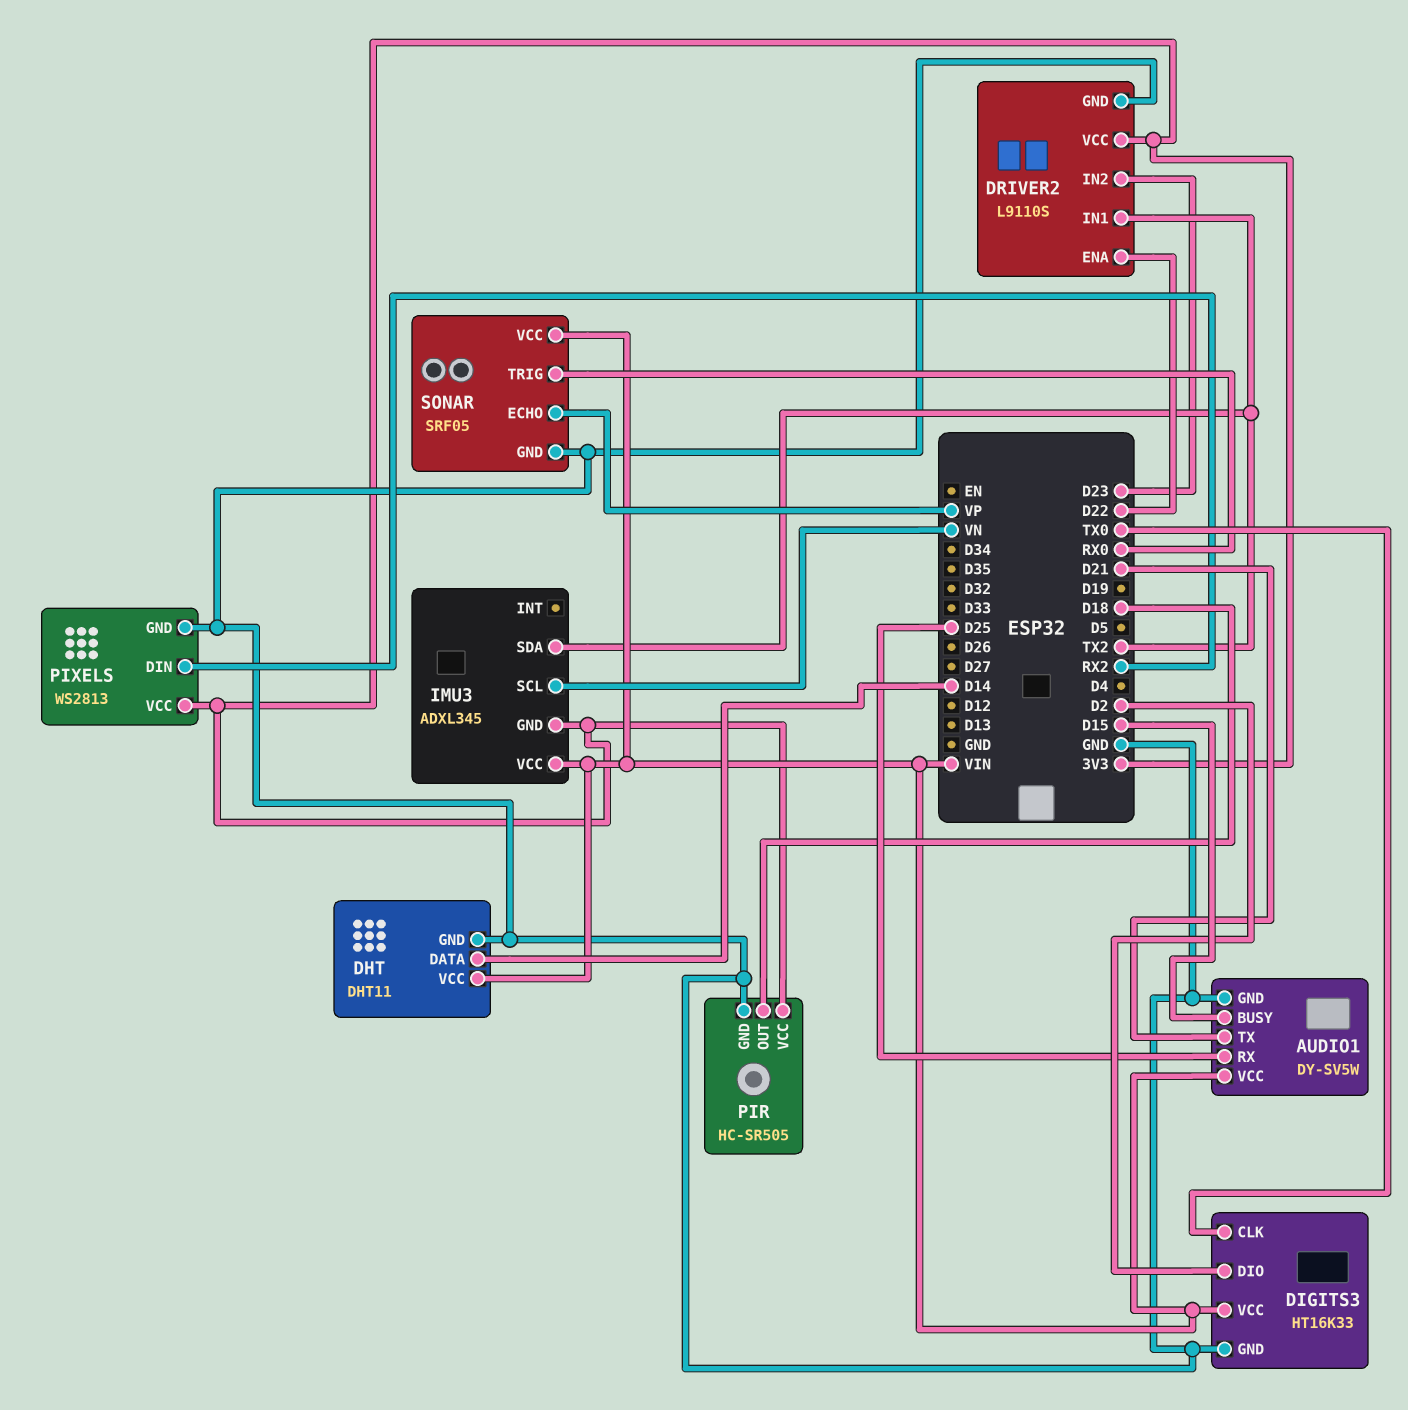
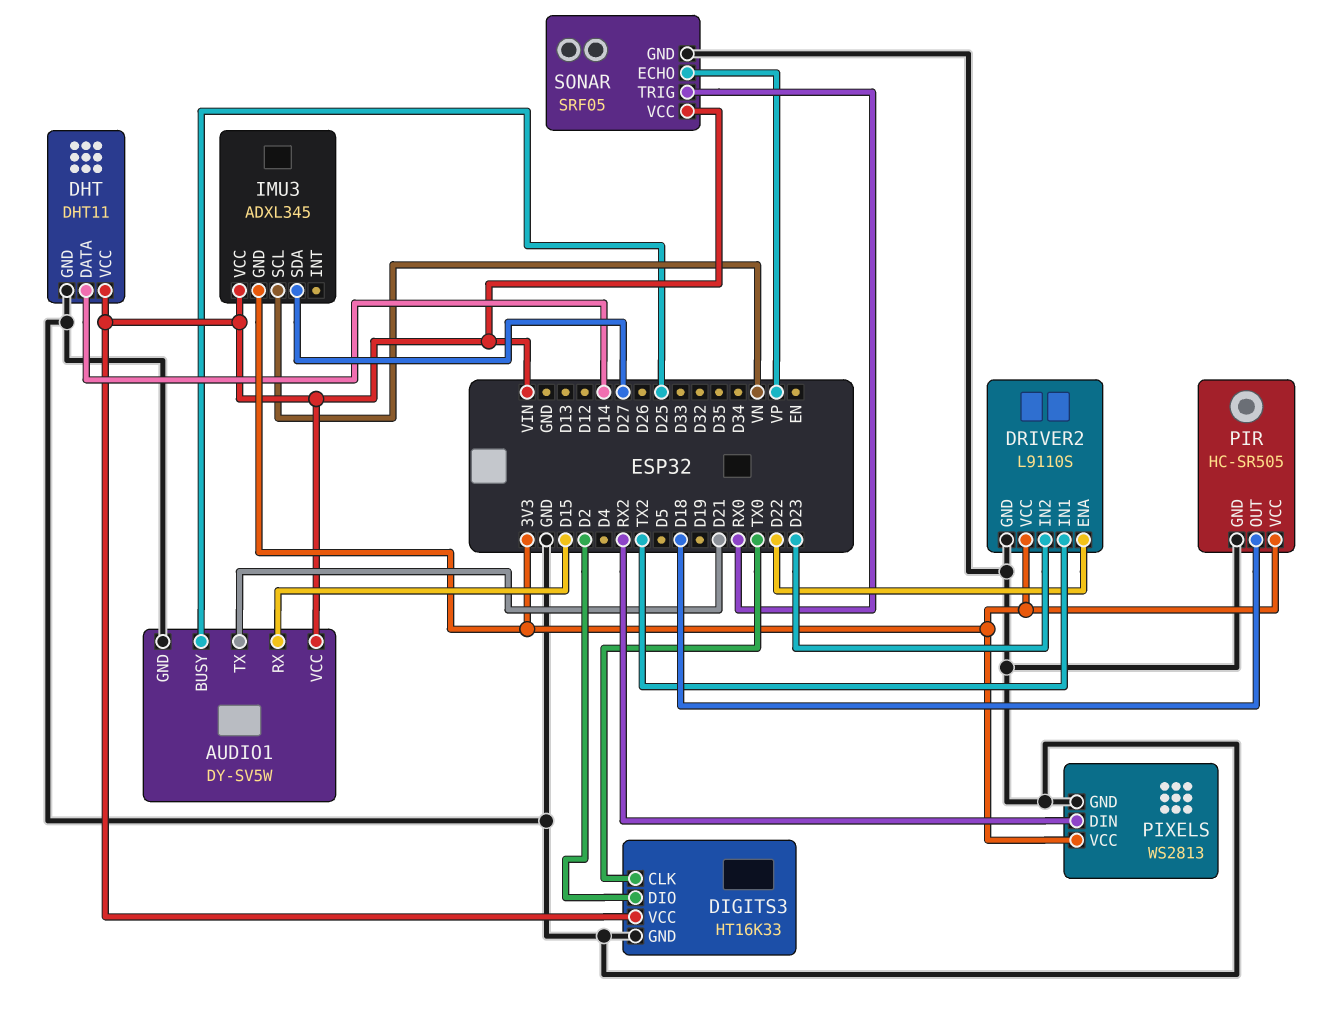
AUDIO1 pin BUSY: D15 -> D25
AUDIO1 pin RX: D25 -> D15
IMU3 pin SDA: TX2 -> D27

